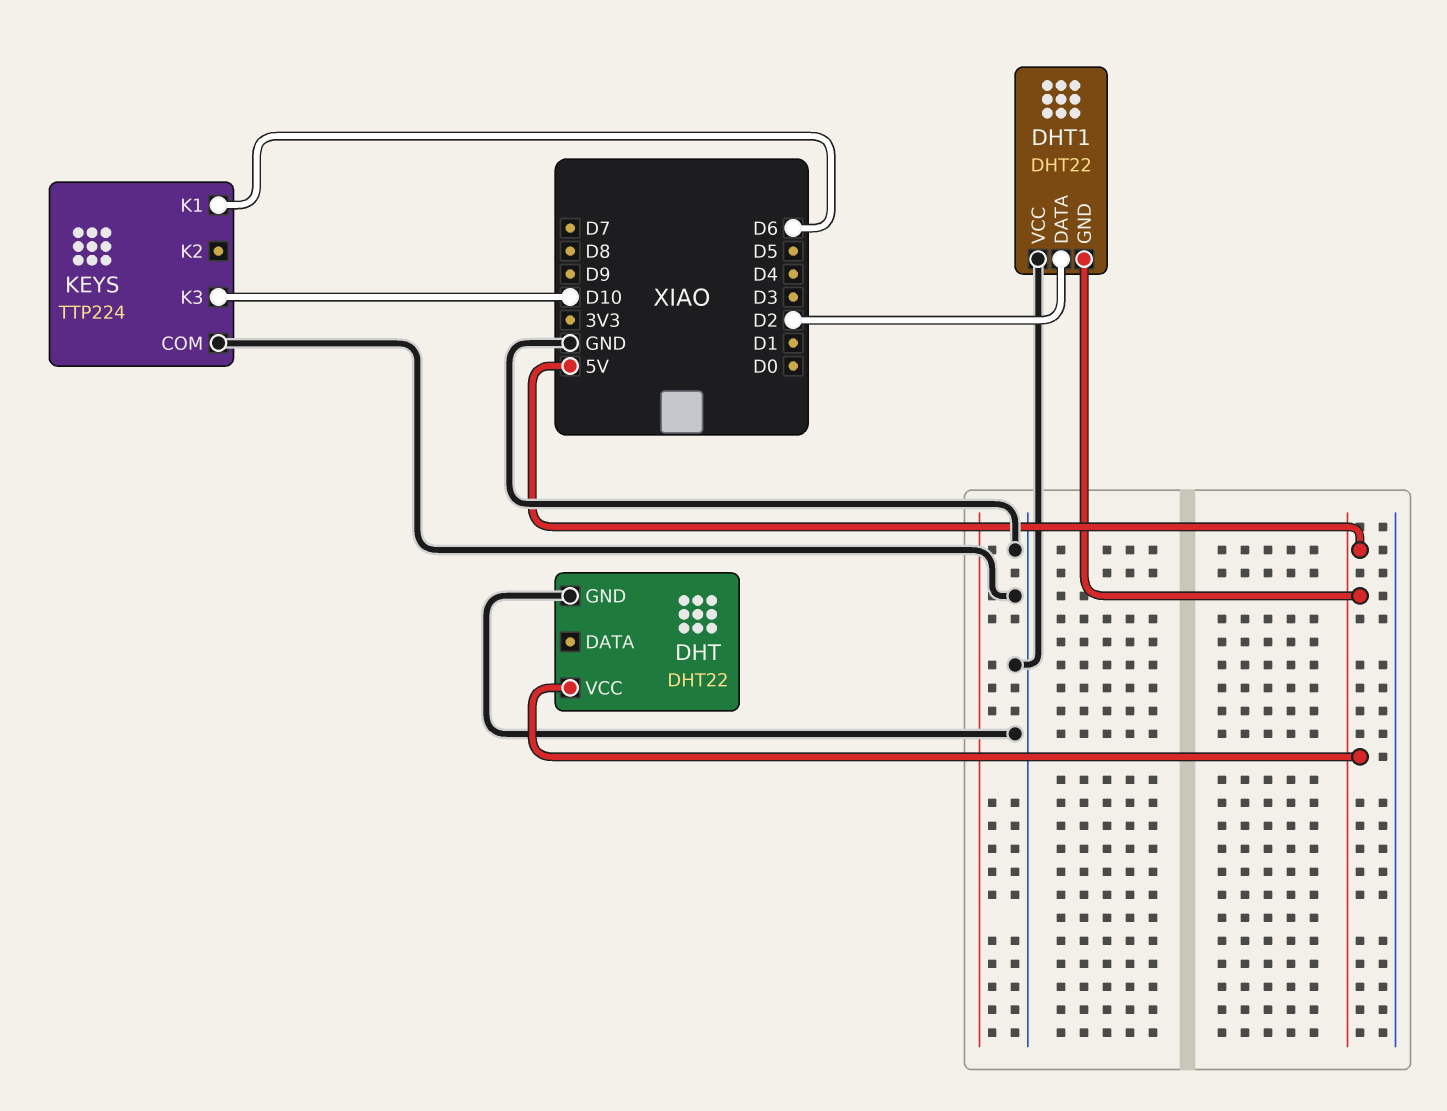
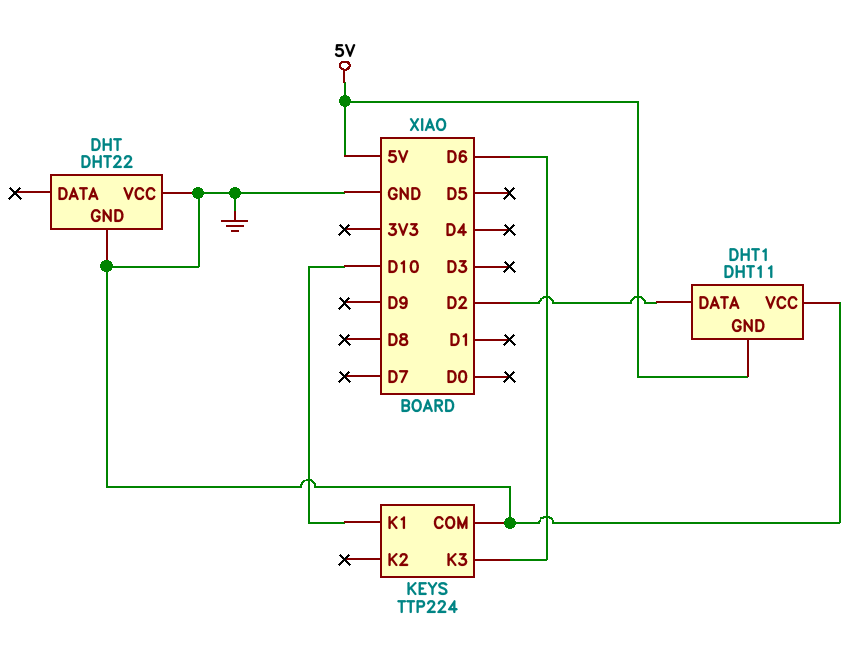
DHT pin VCC: 5V -> GND
DHT1: DHT22 -> DHT11
KEYS pin K1: D6 -> D10
KEYS pin K3: D10 -> D6

